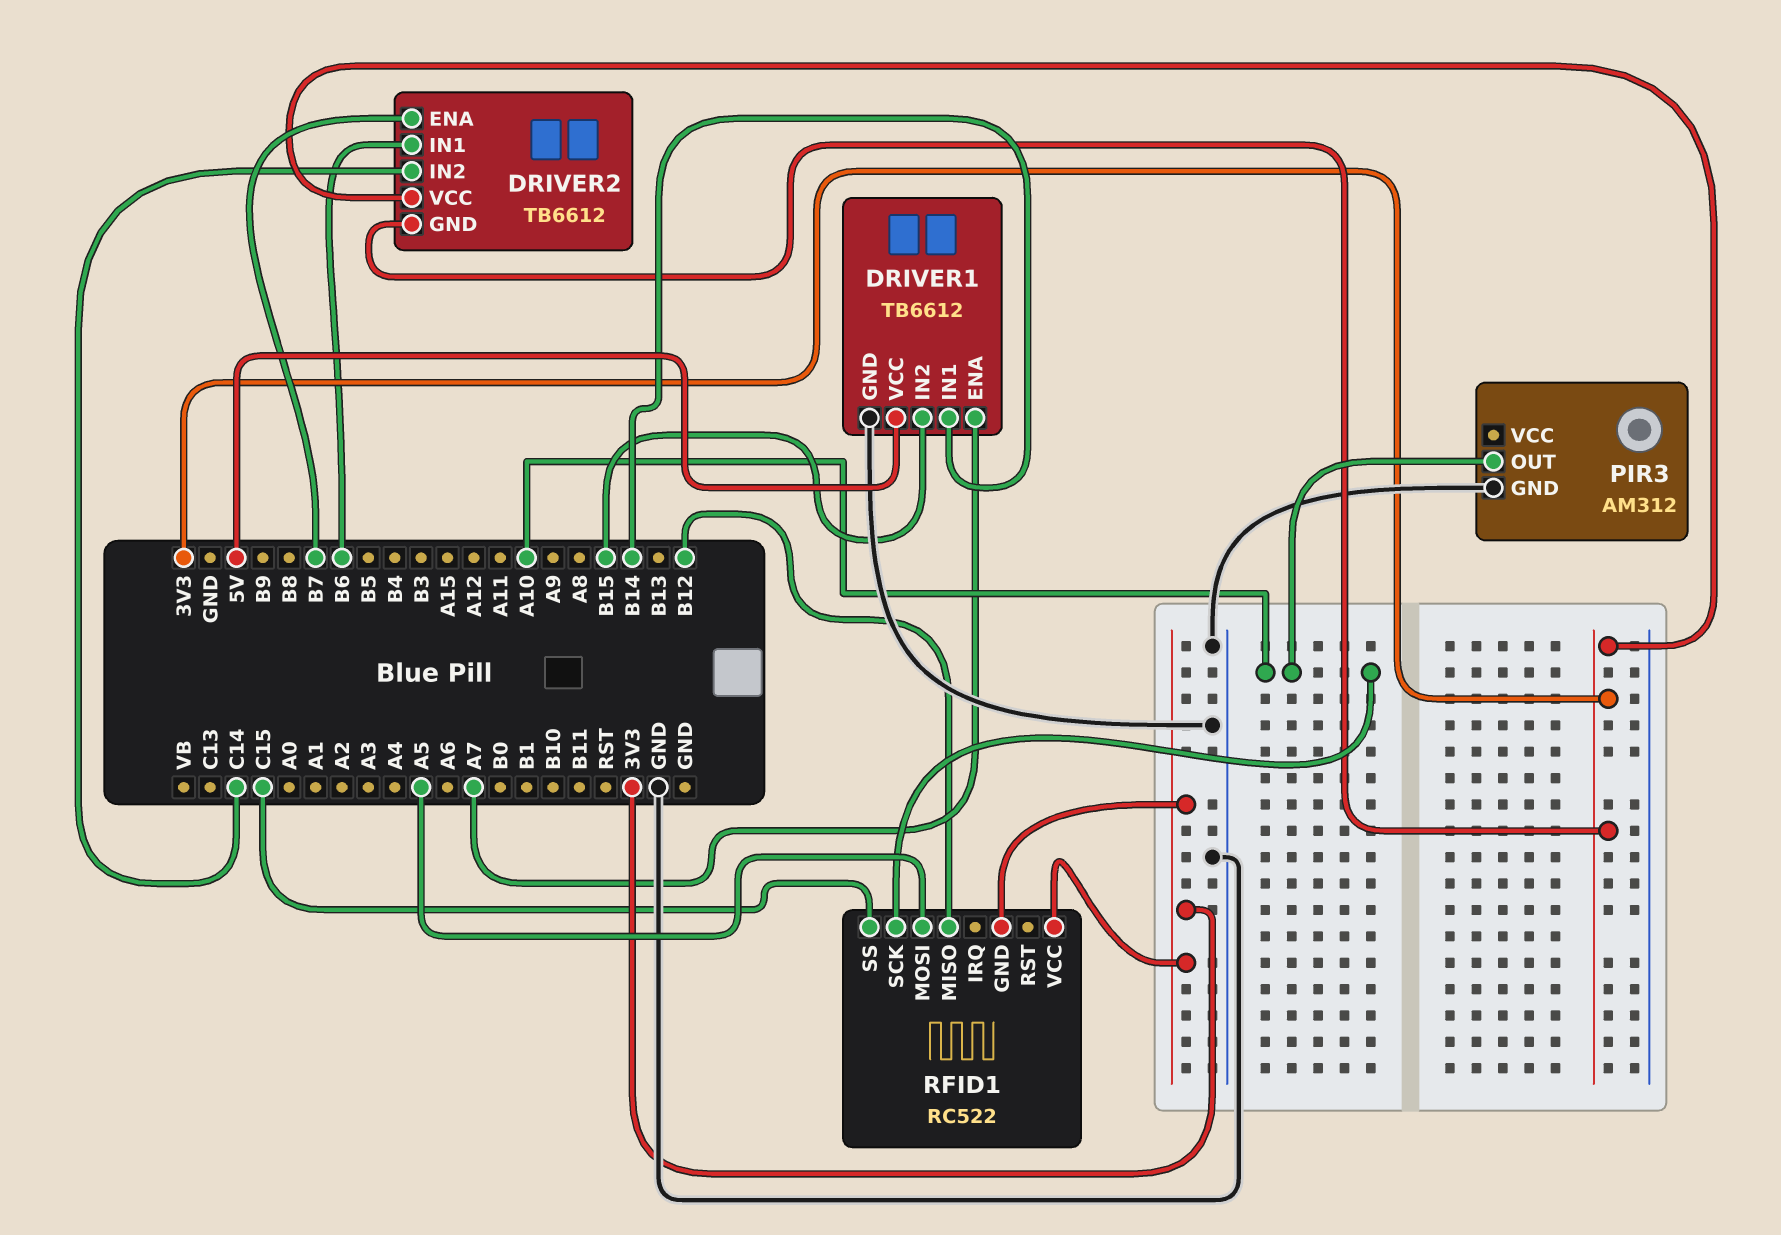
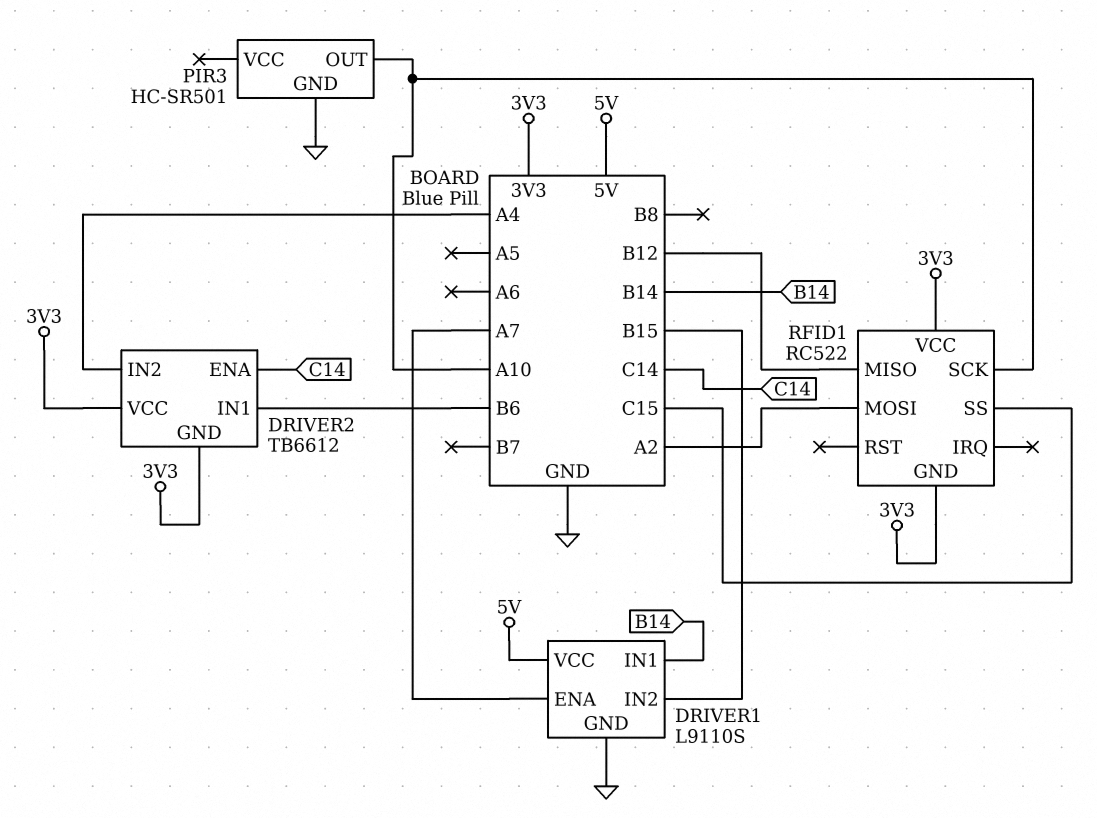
DRIVER1: TB6612 -> L9110S
DRIVER2 pin ENA: B7 -> C14
DRIVER2 pin IN2: C14 -> A4
PIR3: AM312 -> HC-SR501
RFID1 pin MOSI: A5 -> A2

